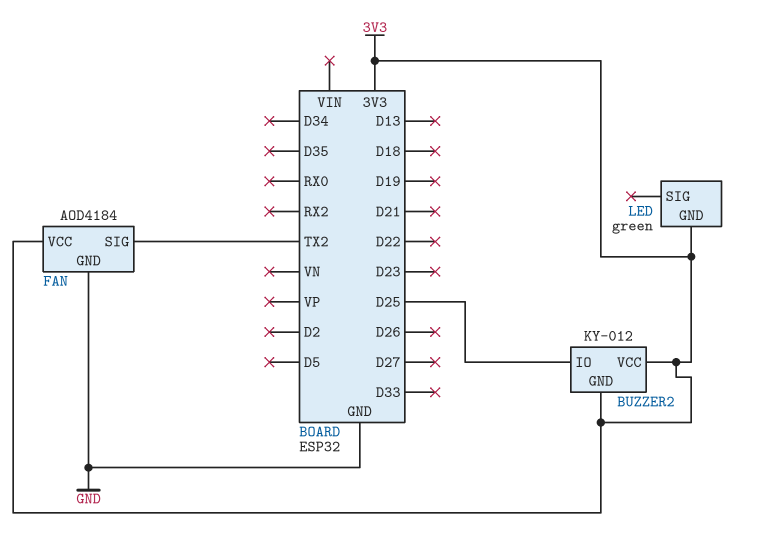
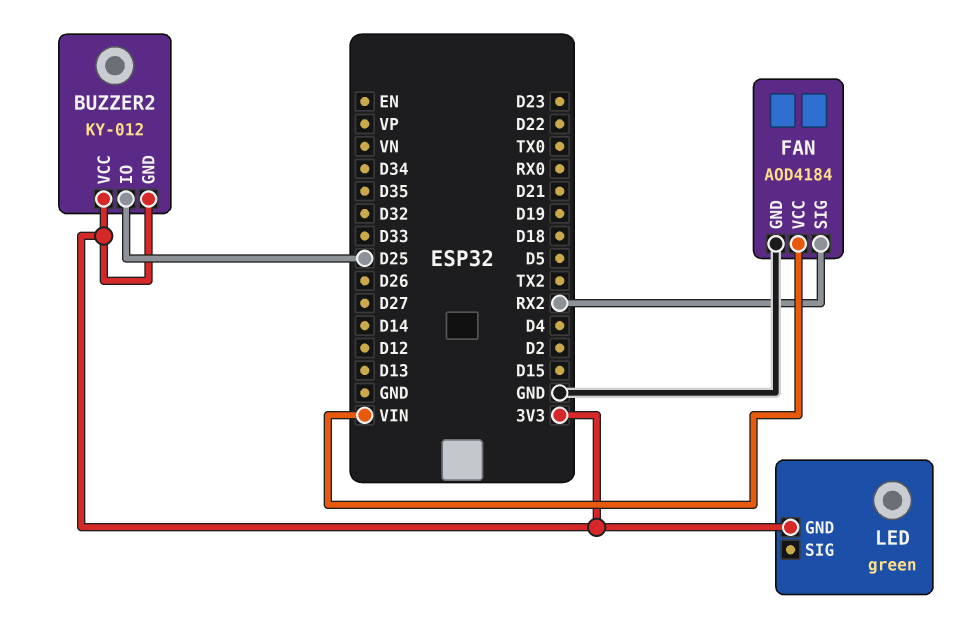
FAN pin SIG: TX2 -> RX2
FAN pin VCC: 3V3 -> VIN

